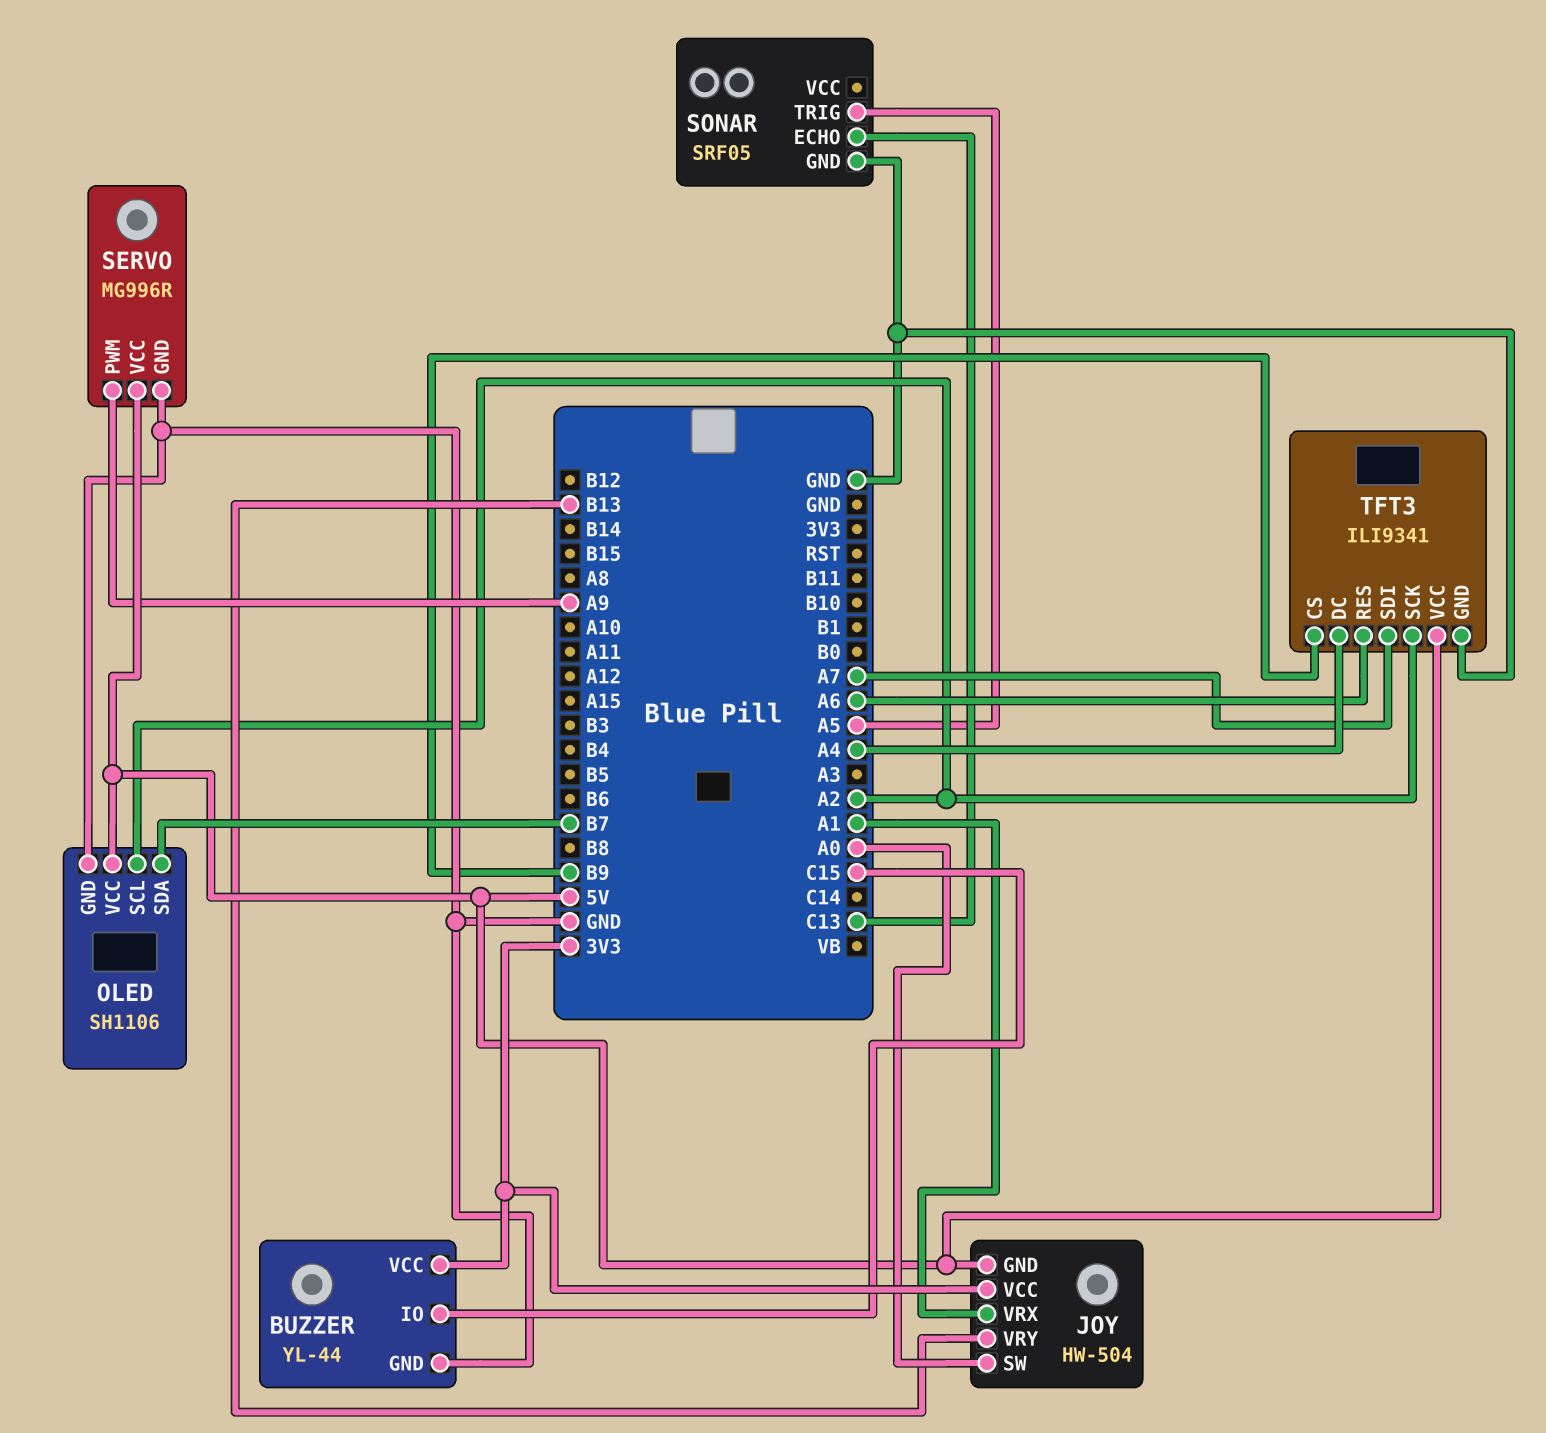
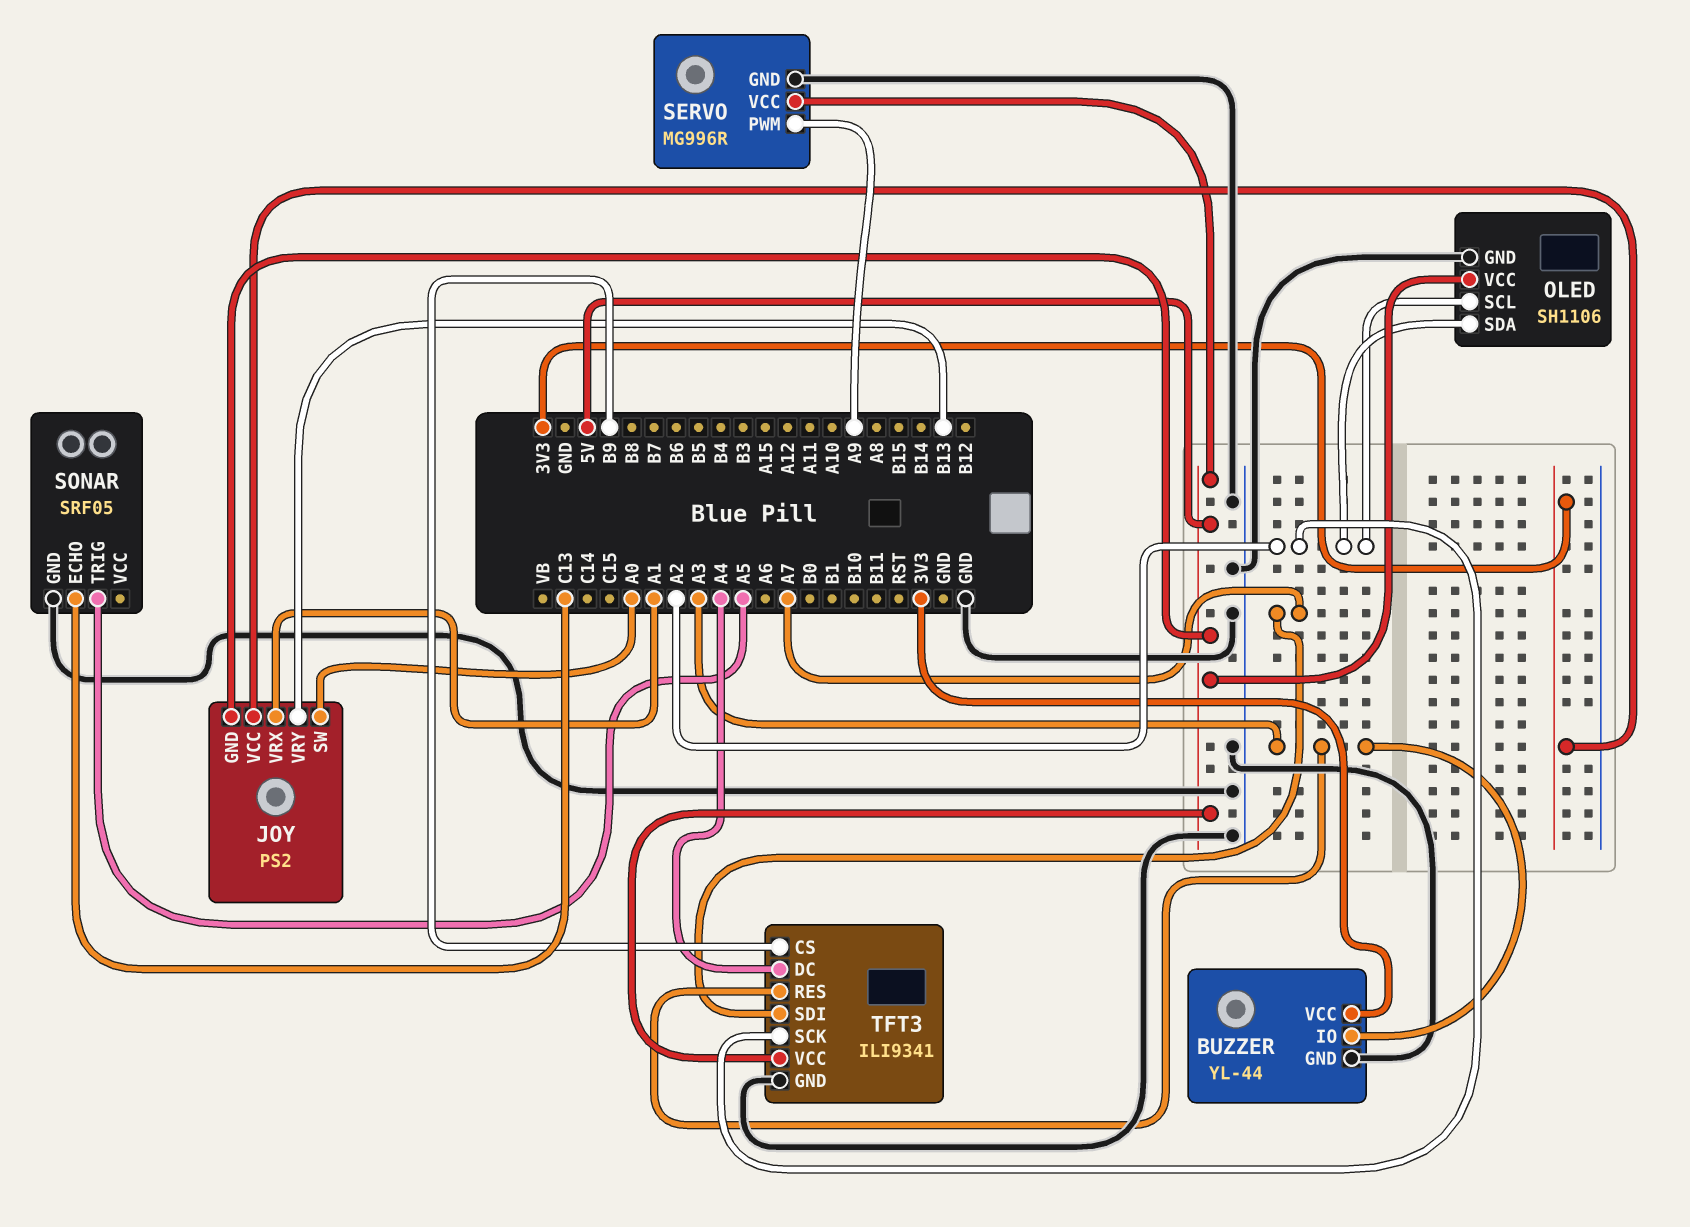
BUZZER pin IO: C15 -> A3
JOY: HW-504 -> PS2
OLED pin SDA: B7 -> A2
TFT3 pin RES: A6 -> A3

